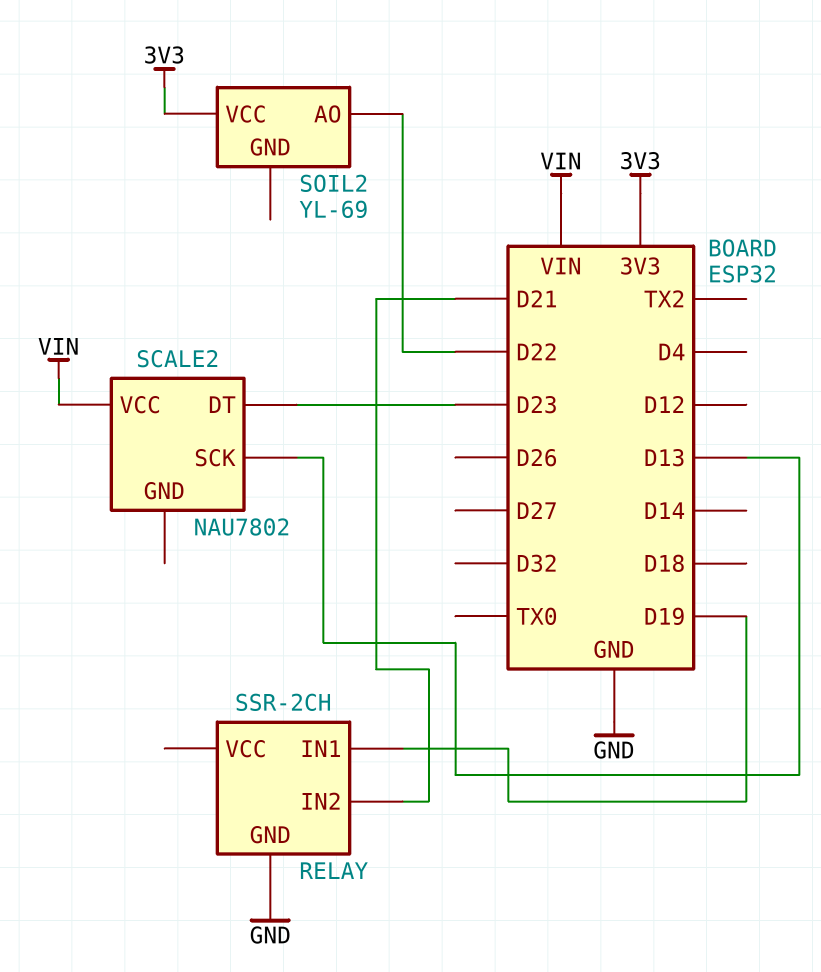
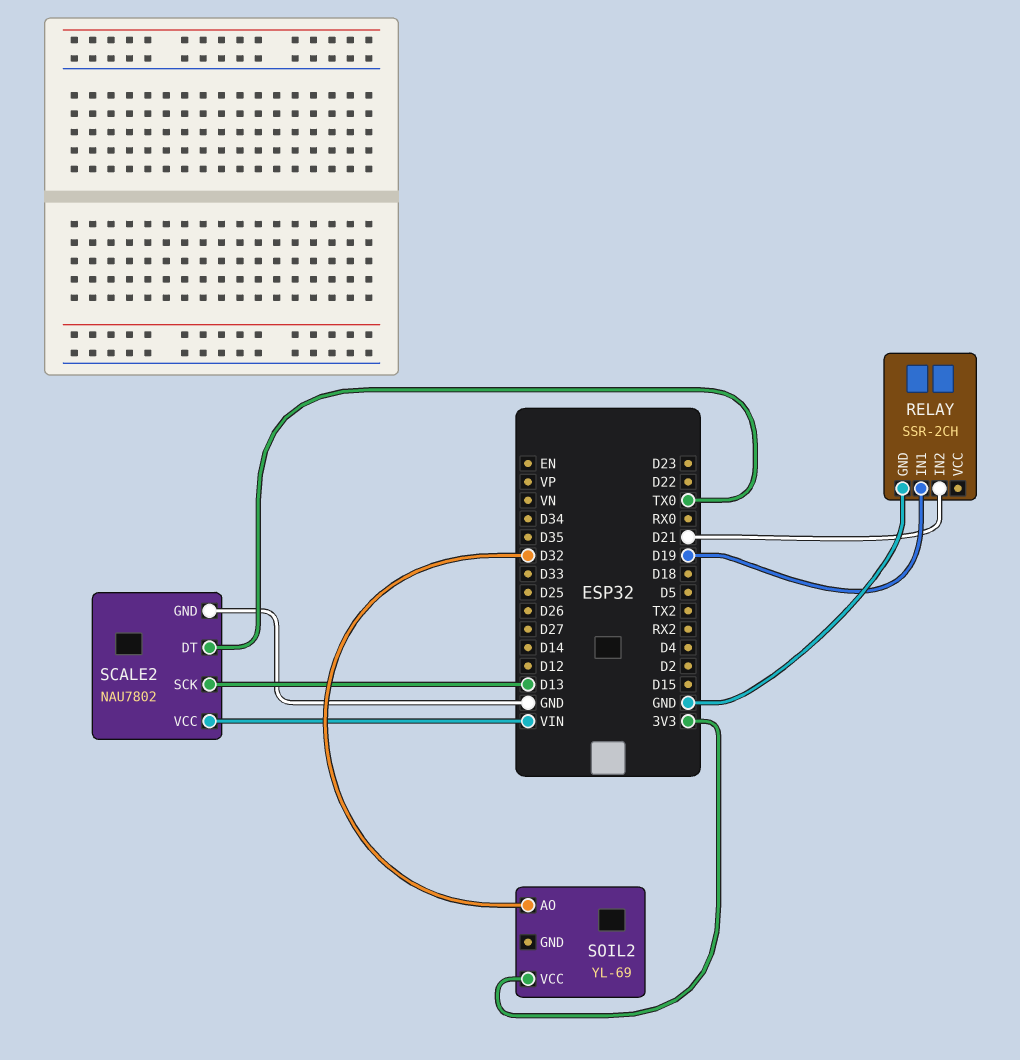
SCALE2 pin DT: D23 -> TX0
SCALE2 pin GND: none -> GND
SOIL2 pin AO: D22 -> D32

